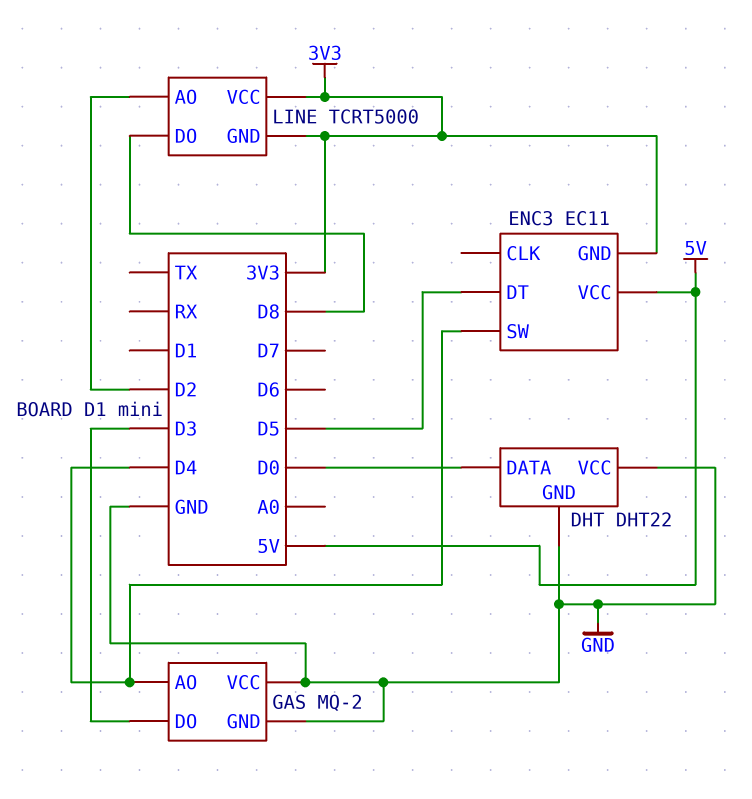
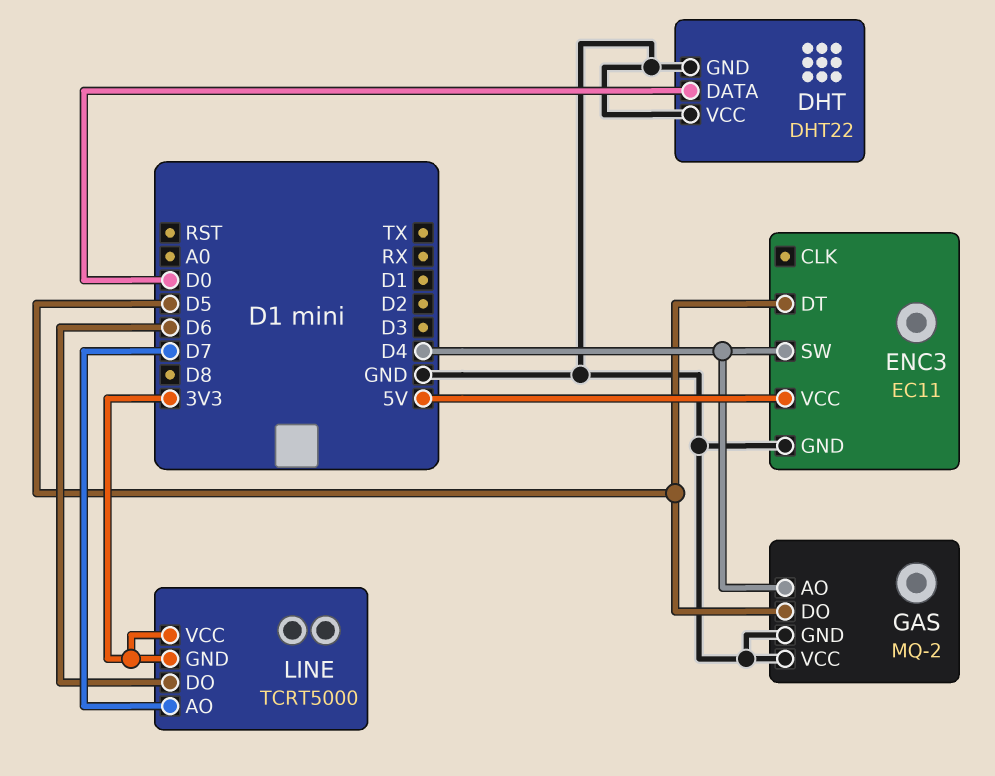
ENC3 pin GND: 3V3 -> GND
GAS pin DO: D3 -> D5
LINE pin AO: D2 -> D7
LINE pin DO: D8 -> D6

